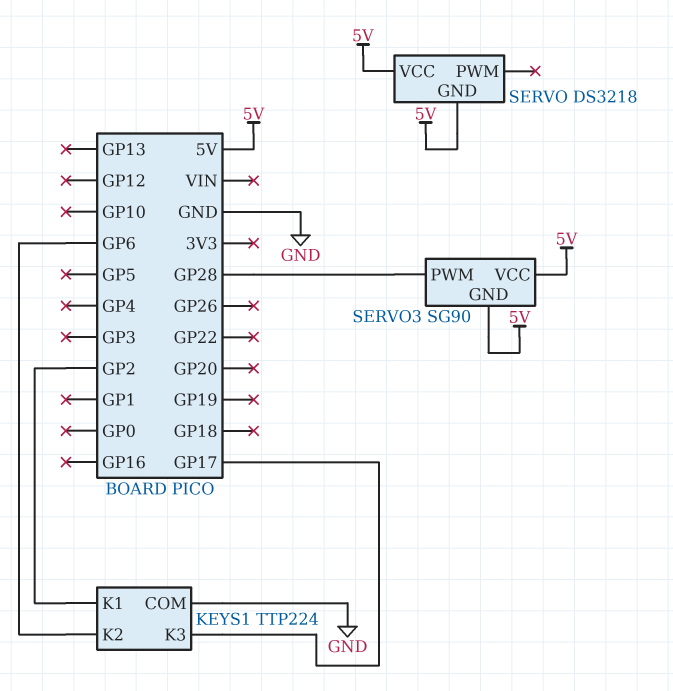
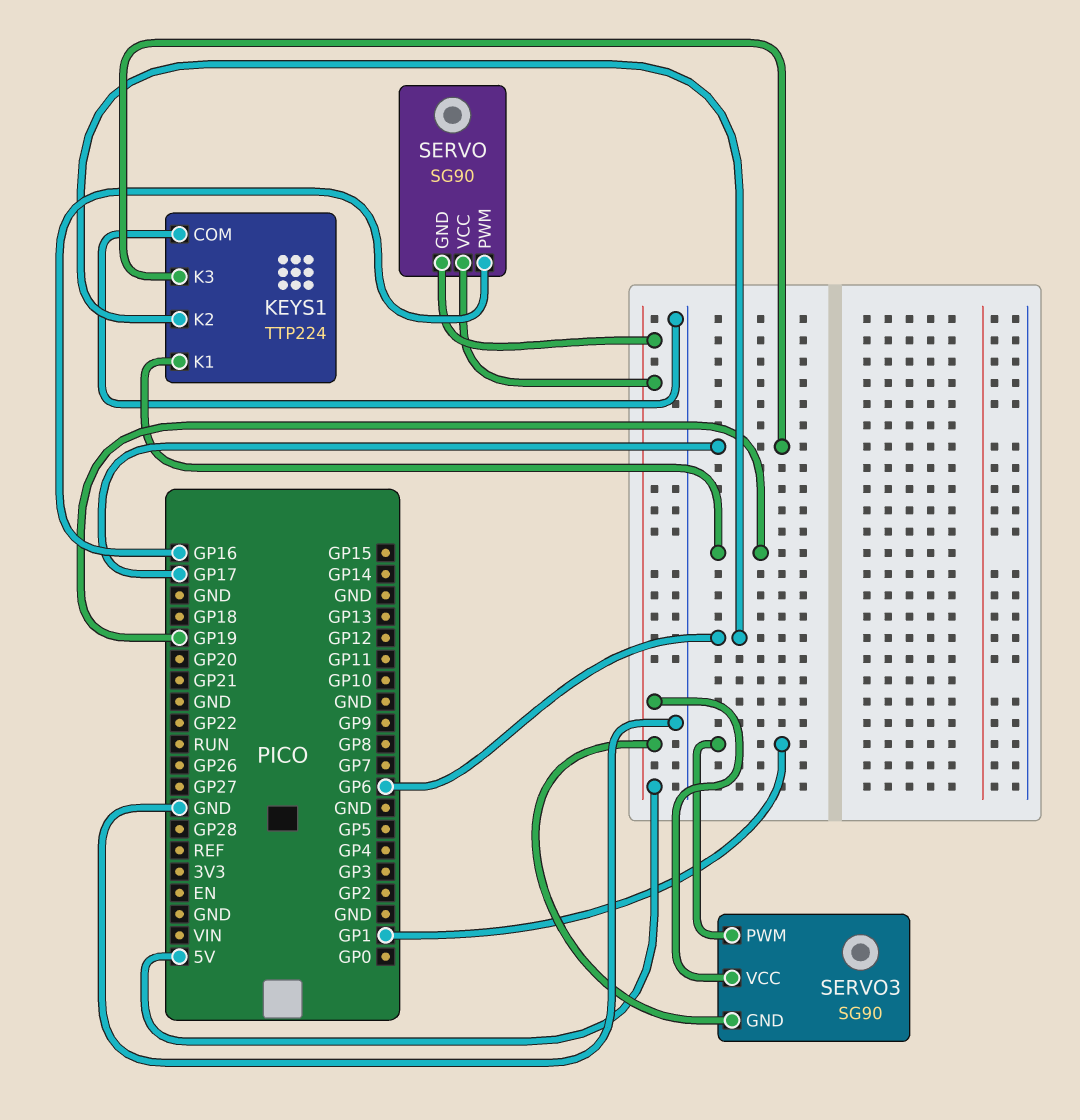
KEYS1 pin K1: GP2 -> GP19
SERVO: DS3218 -> SG90
SERVO pin PWM: none -> GP16
SERVO3 pin PWM: GP28 -> GP1

